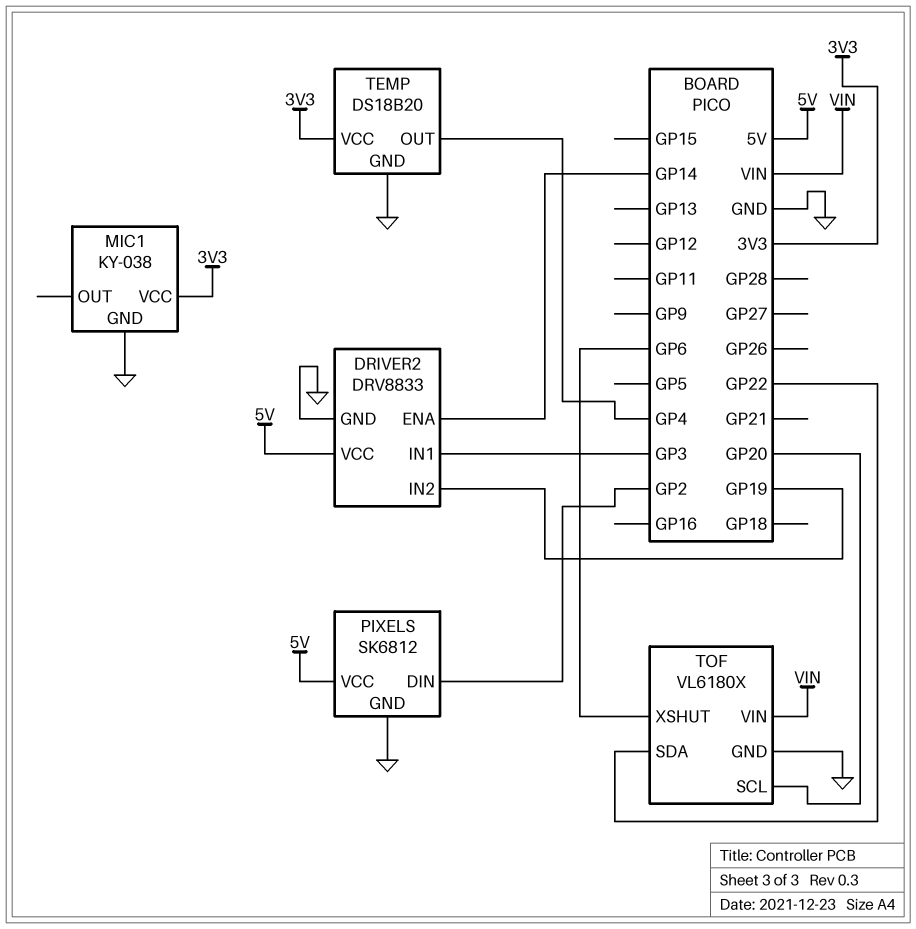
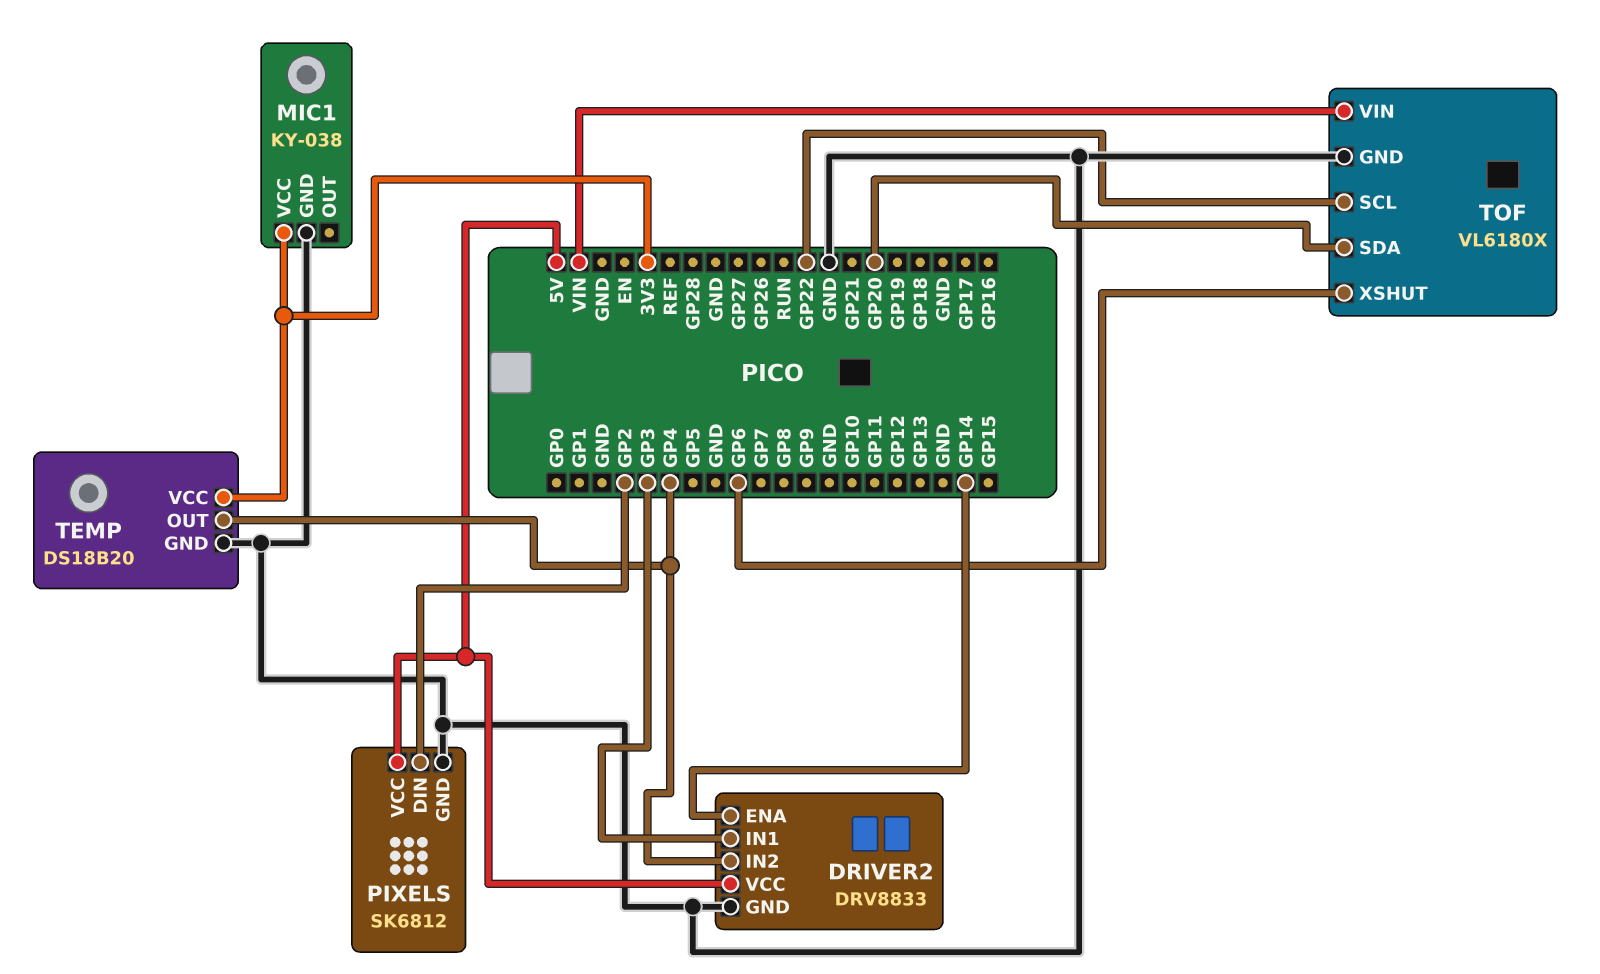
DRIVER2 pin IN2: GP19 -> GP4
TOF pin SCL: GP20 -> GP22
TOF pin SDA: GP22 -> GP20

